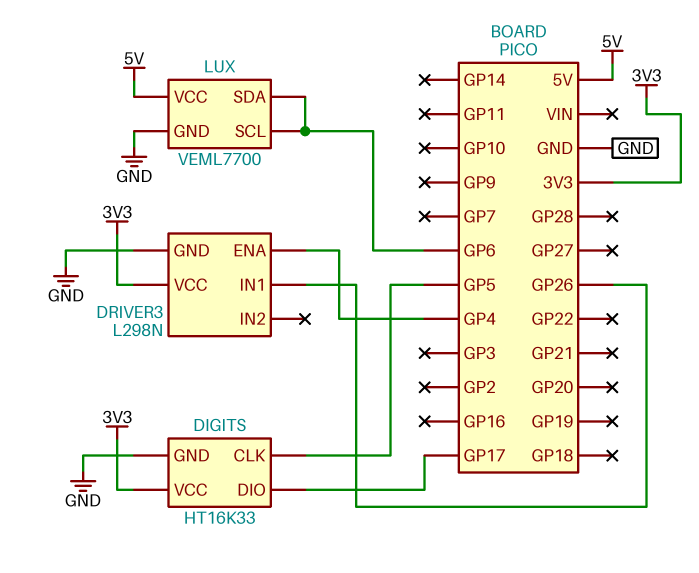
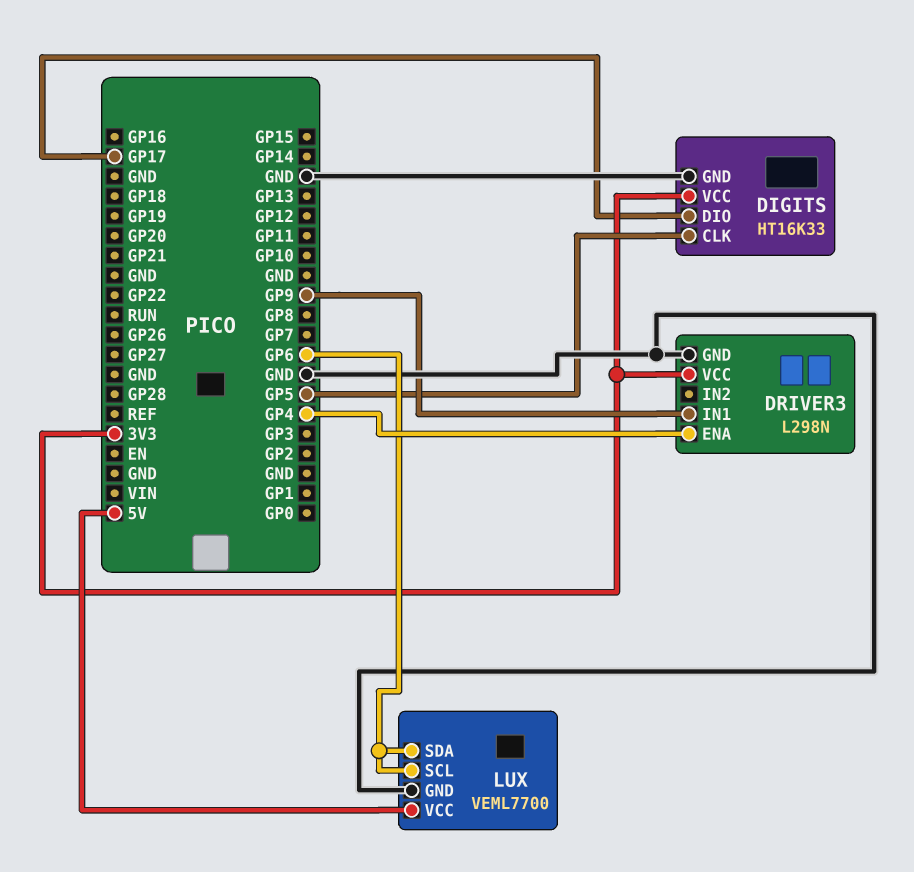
DRIVER3 pin IN1: GP26 -> GP9

